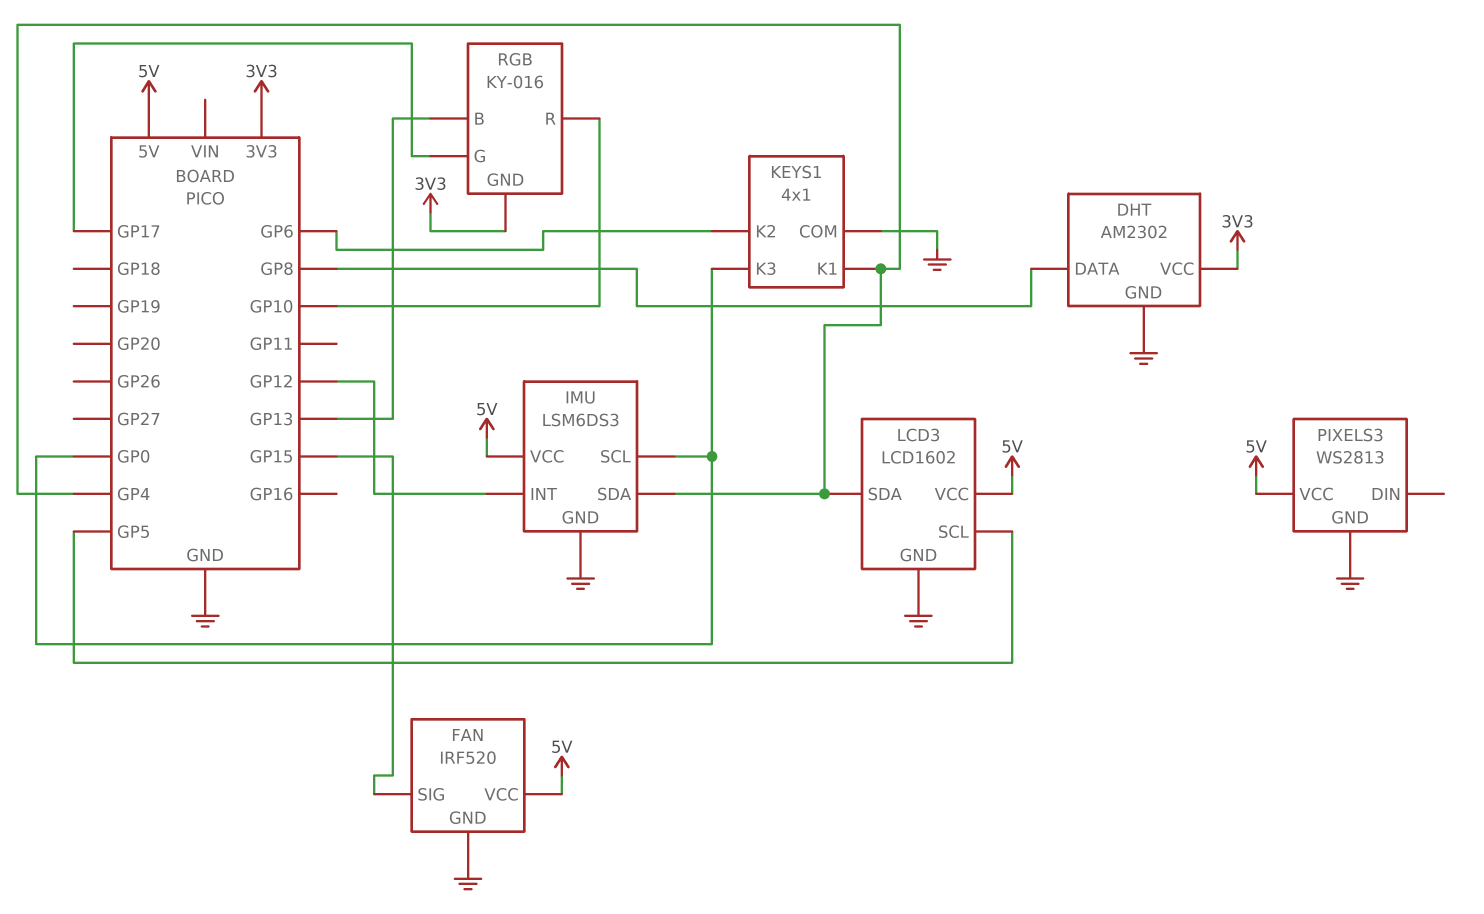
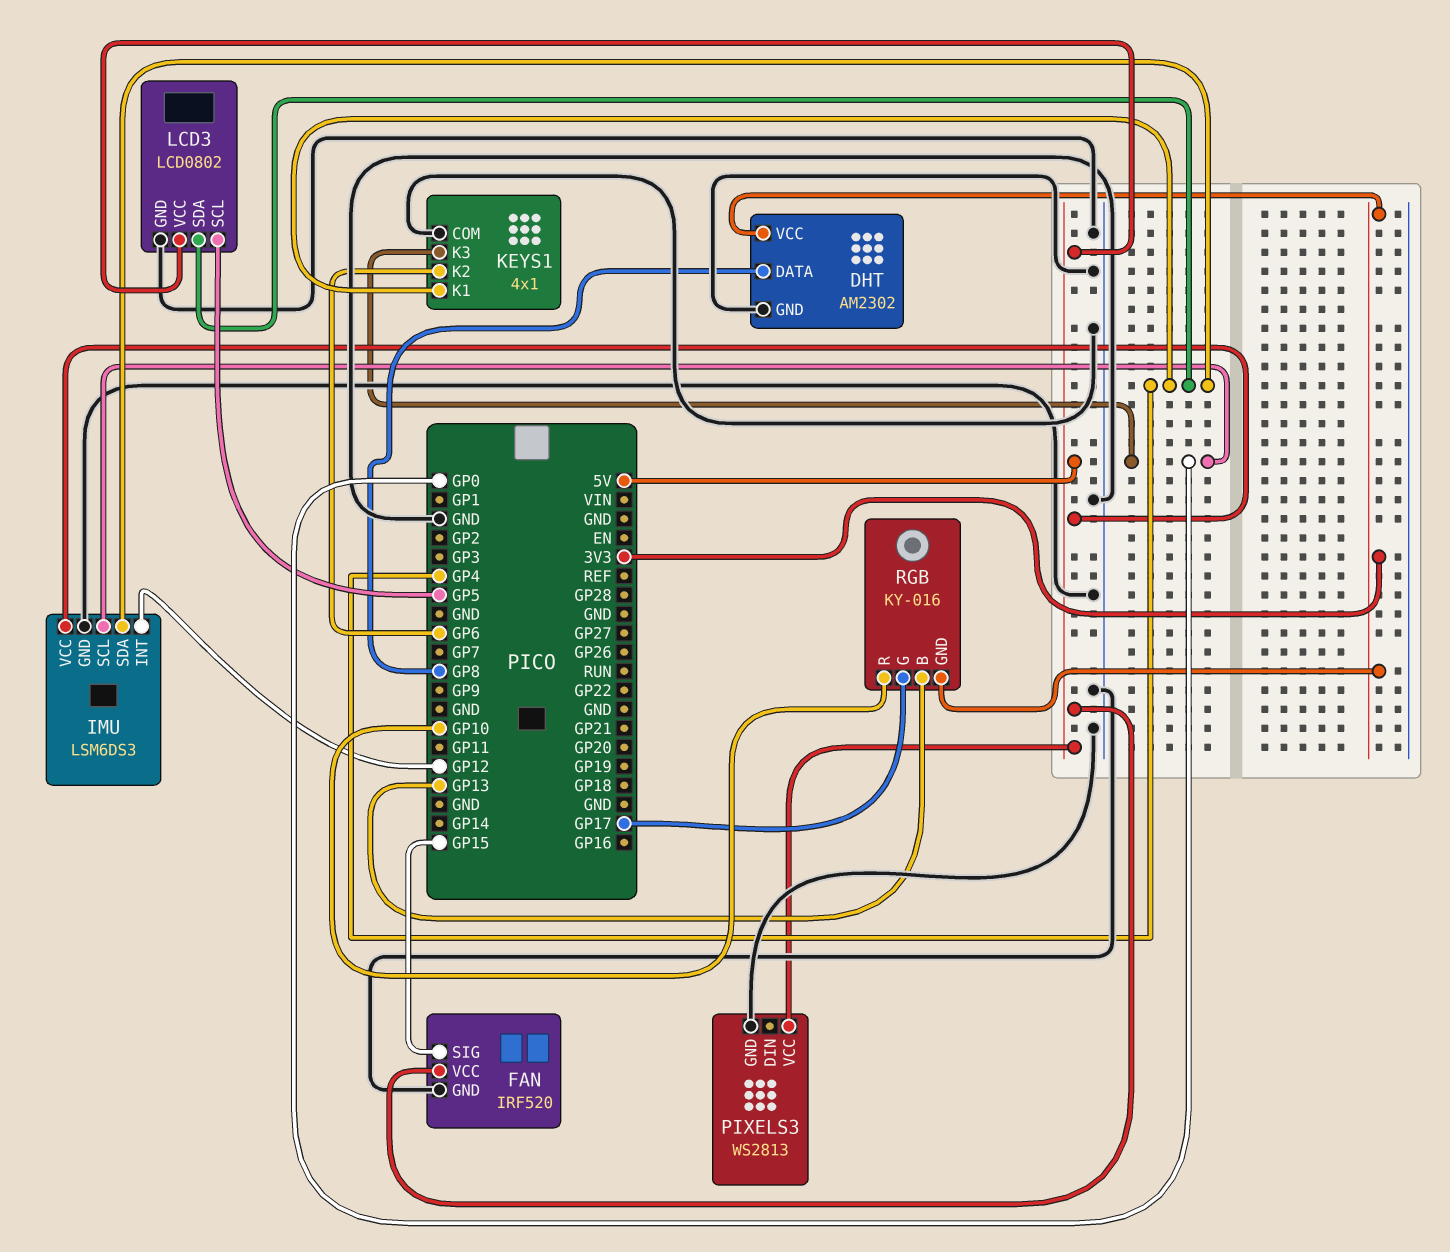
LCD3: LCD1602 -> LCD0802

